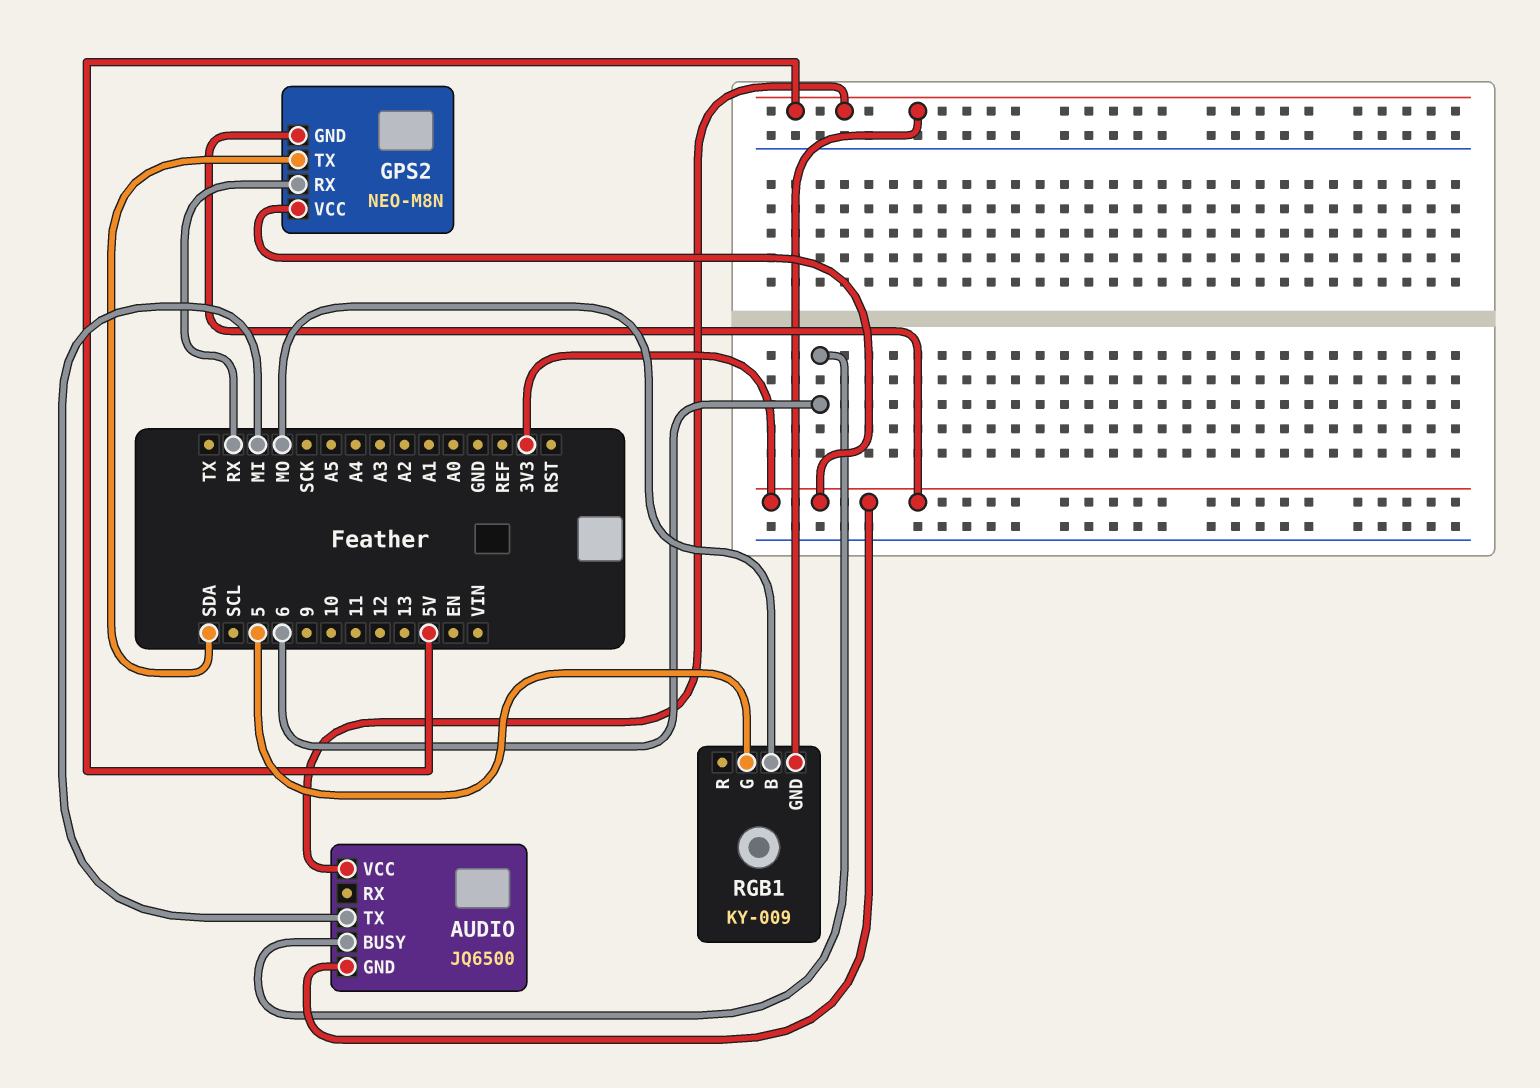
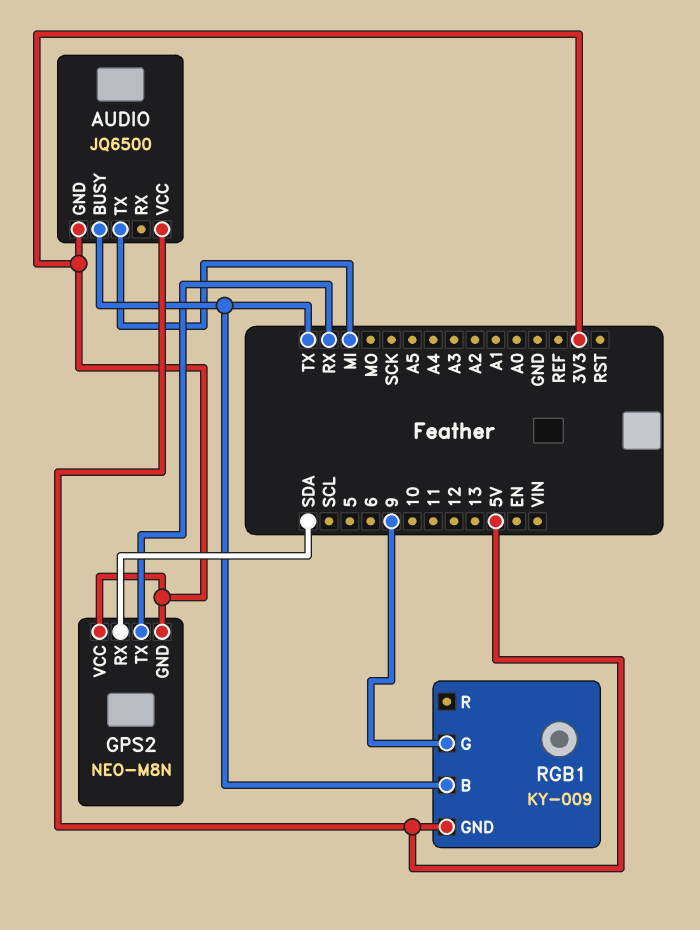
AUDIO pin BUSY: 6 -> TX
GPS2 pin RX: RX -> SDA
GPS2 pin TX: SDA -> RX
RGB1 pin B: MO -> TX
RGB1 pin G: 5 -> 9

